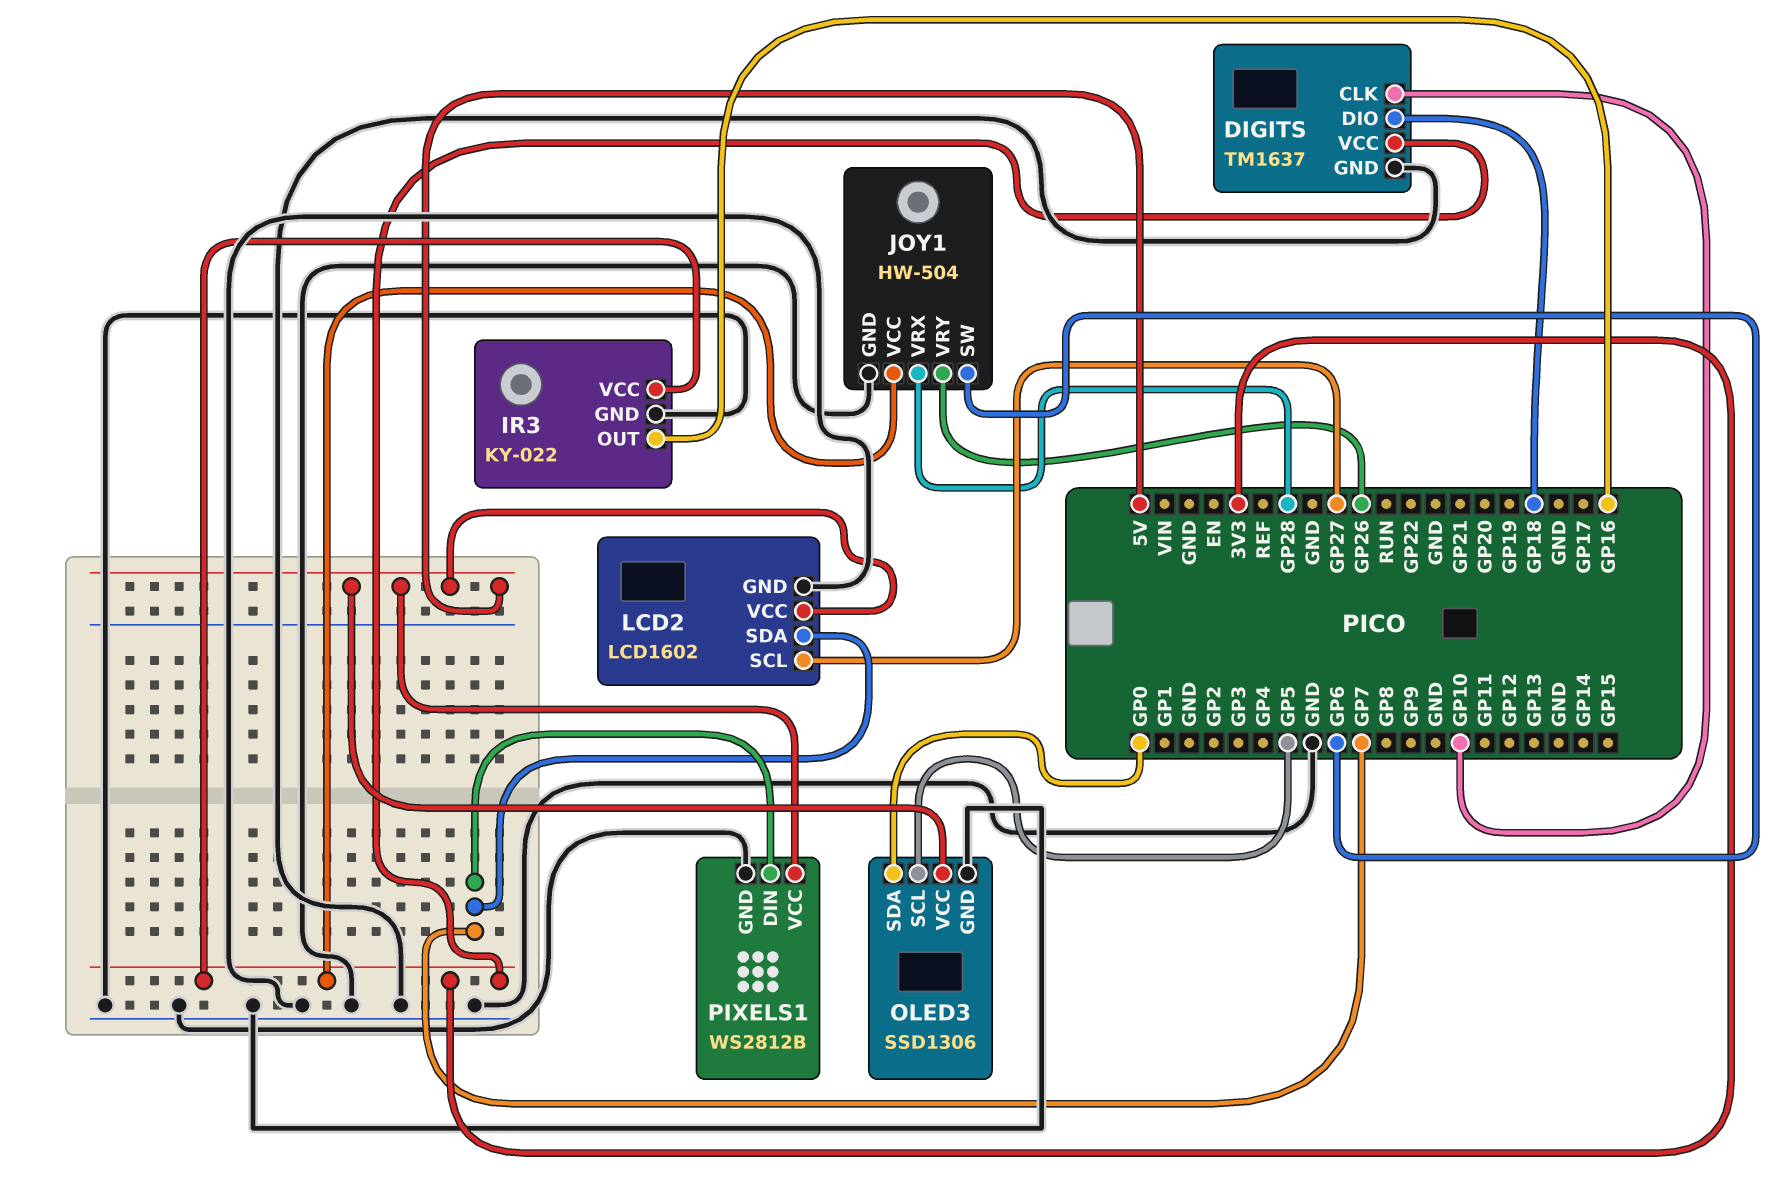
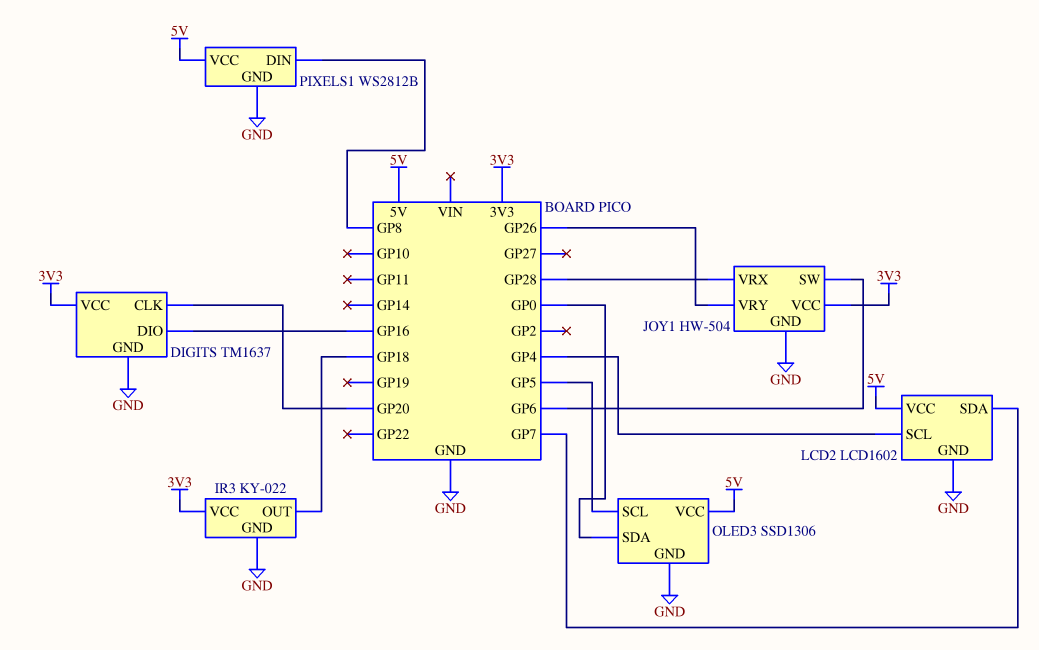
DIGITS pin CLK: GP10 -> GP20
DIGITS pin DIO: GP18 -> GP16
IR3 pin OUT: GP16 -> GP18
LCD2 pin SCL: GP27 -> GP4
PIXELS1 pin DIN: GP7 -> GP8

